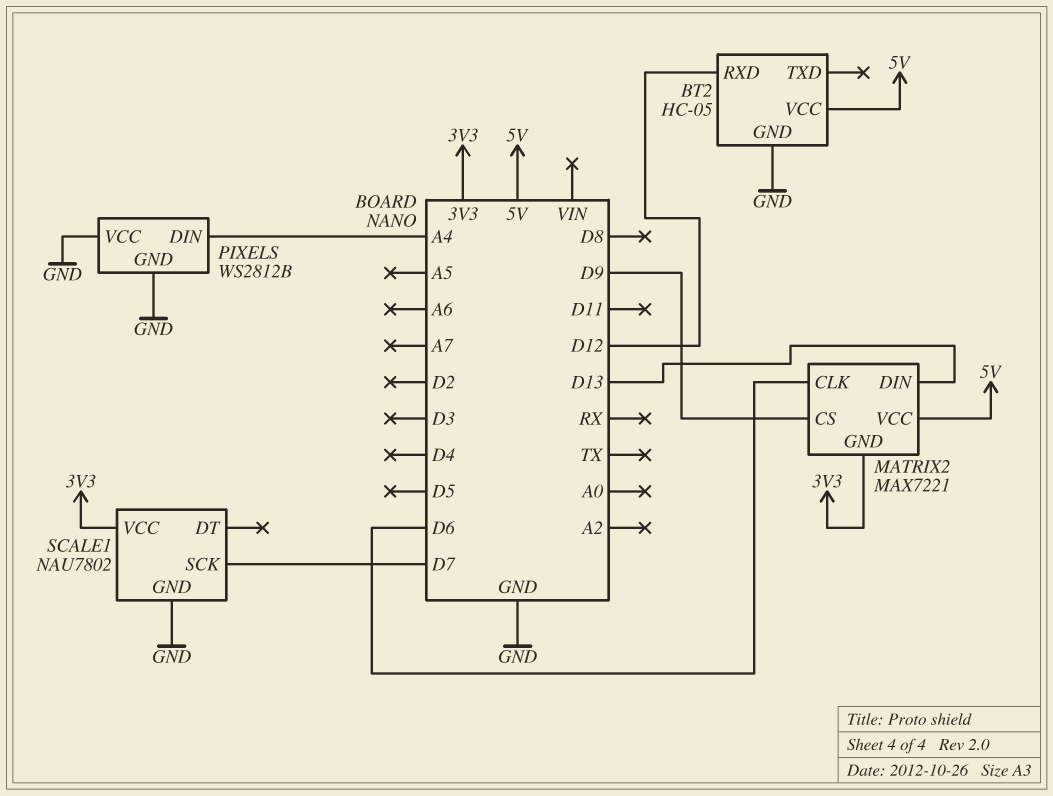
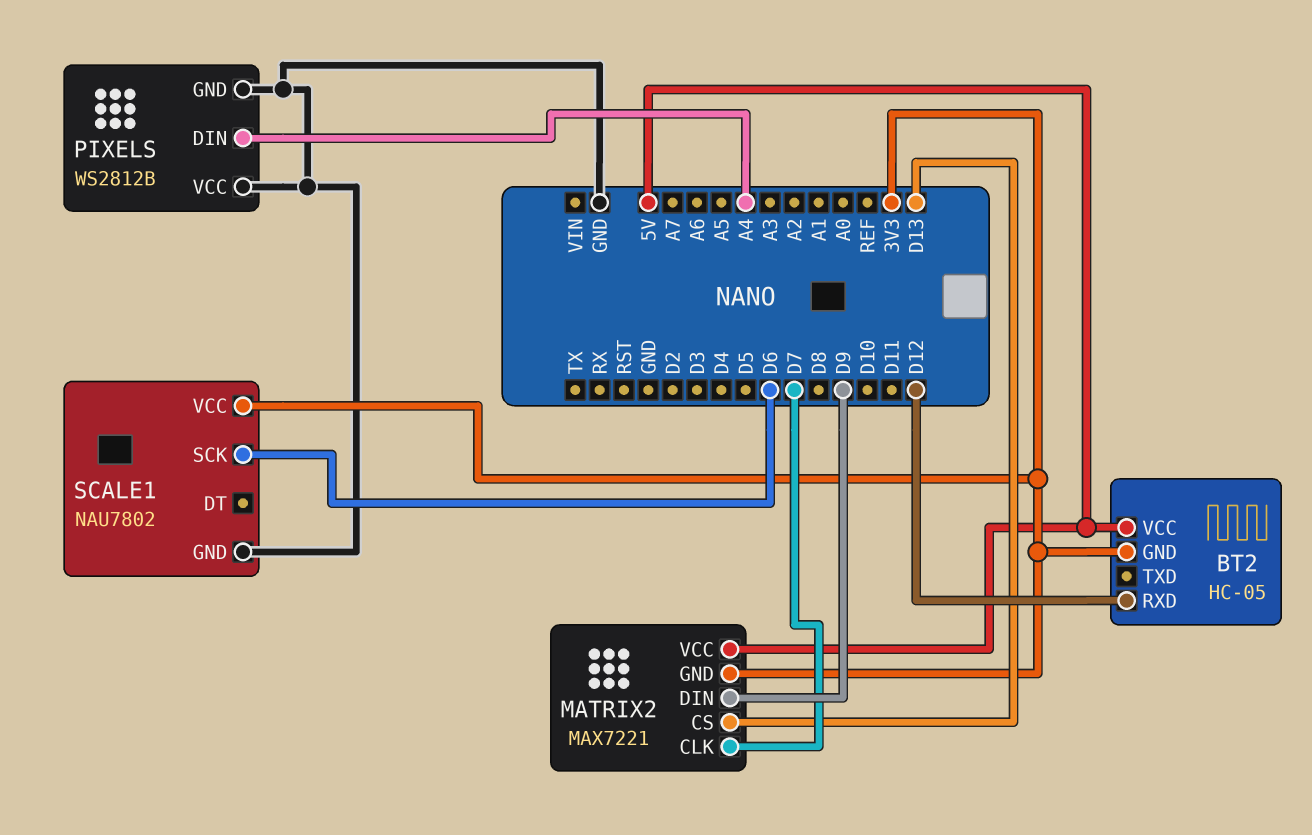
BT2 pin GND: GND -> 3V3
MATRIX2 pin CLK: D6 -> D7
MATRIX2 pin CS: D9 -> D13
MATRIX2 pin DIN: D13 -> D9
SCALE1 pin SCK: D7 -> D6

